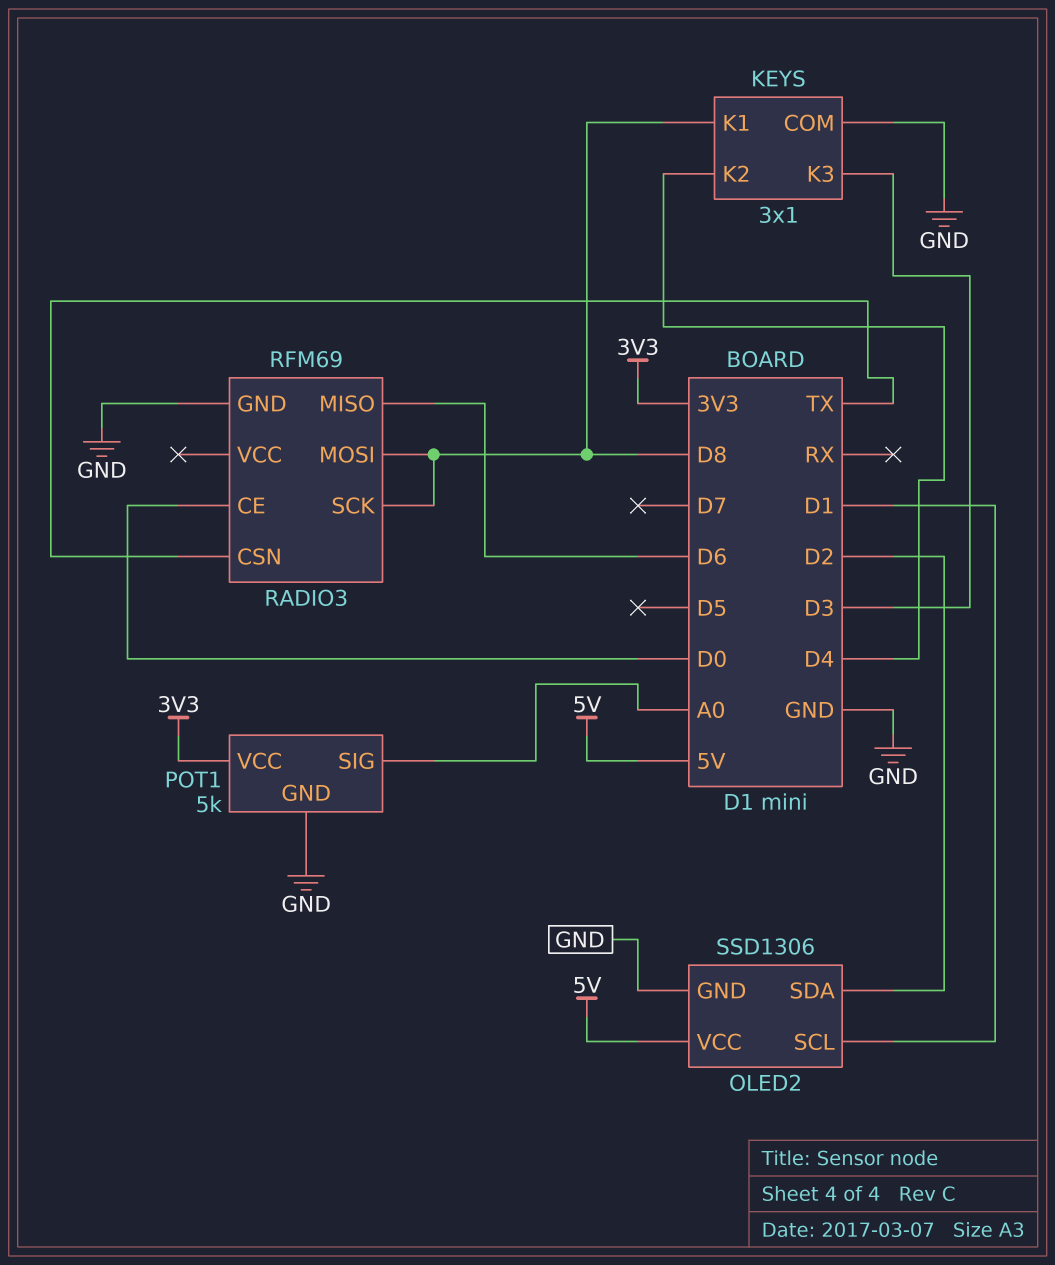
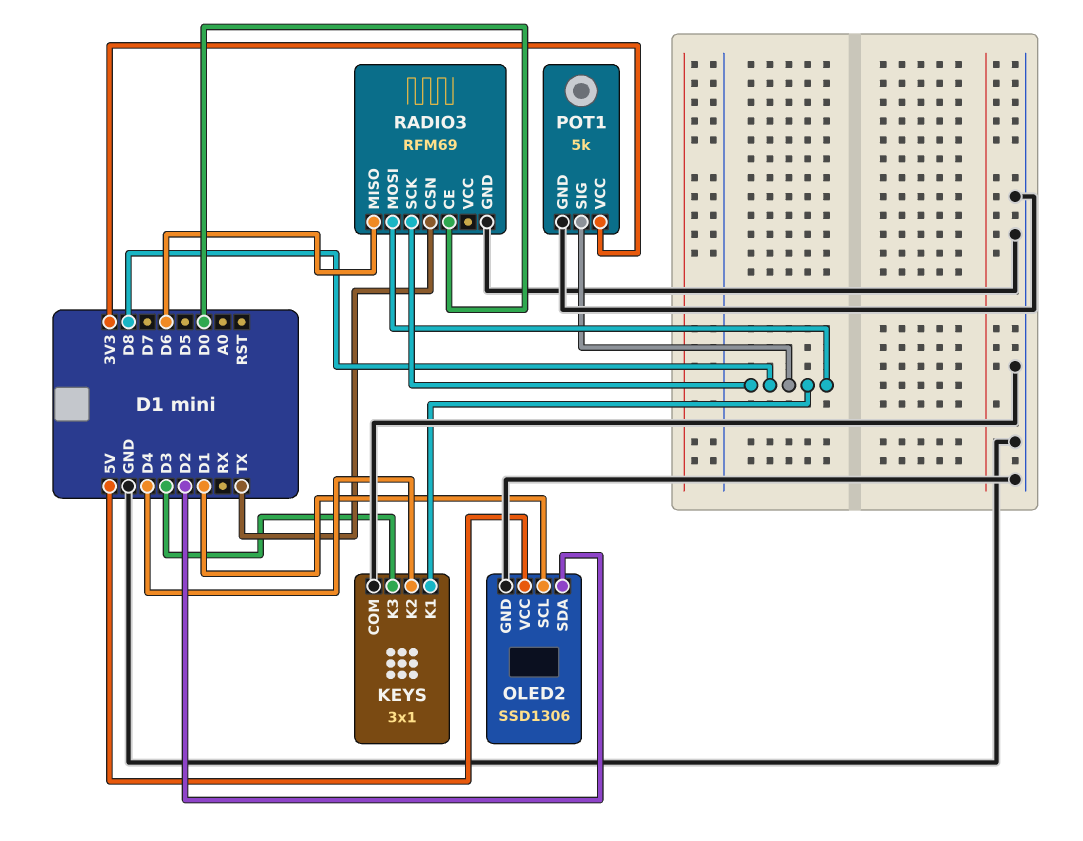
POT1 pin SIG: A0 -> D8

